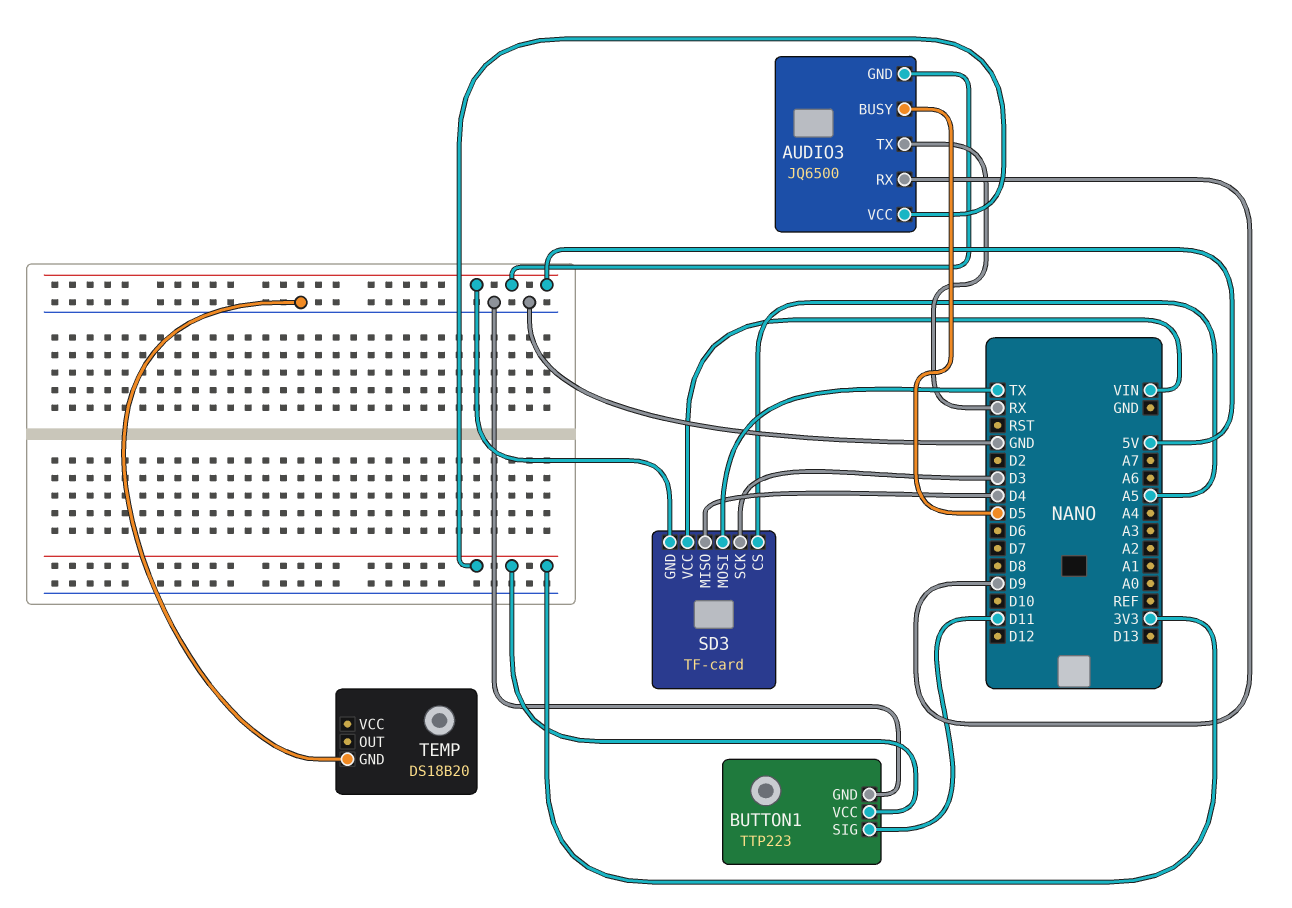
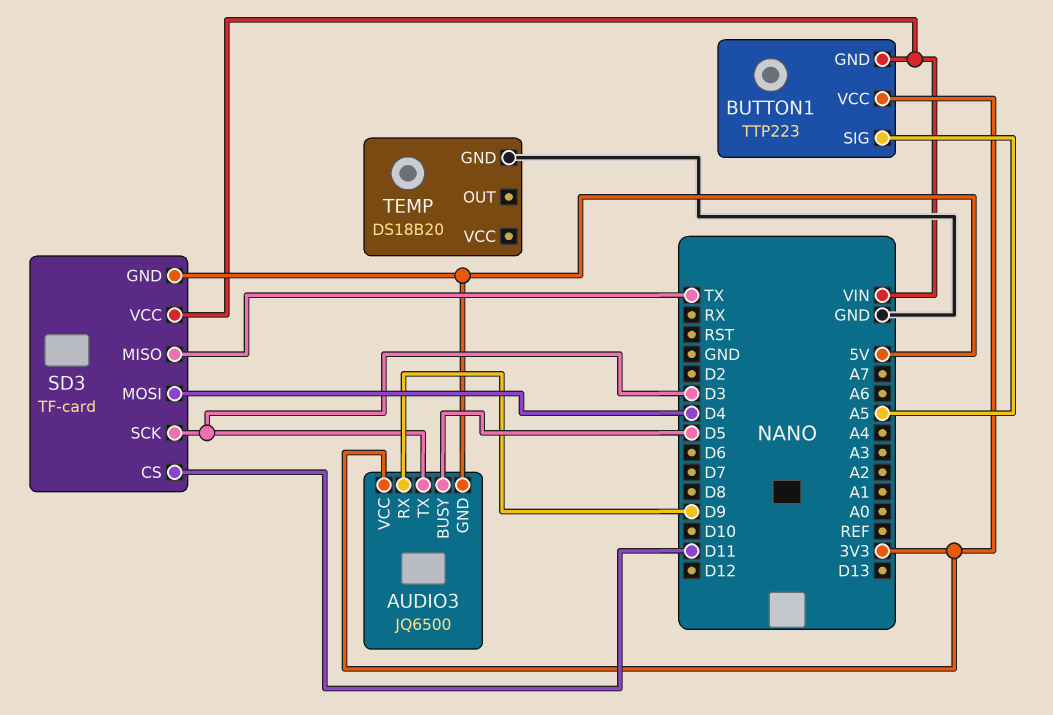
AUDIO3 pin TX: RX -> D3
BUTTON1 pin GND: GND -> VIN
BUTTON1 pin SIG: D11 -> A5
SD3 pin CS: A5 -> D11
SD3 pin MISO: D4 -> TX
SD3 pin MOSI: TX -> D4

